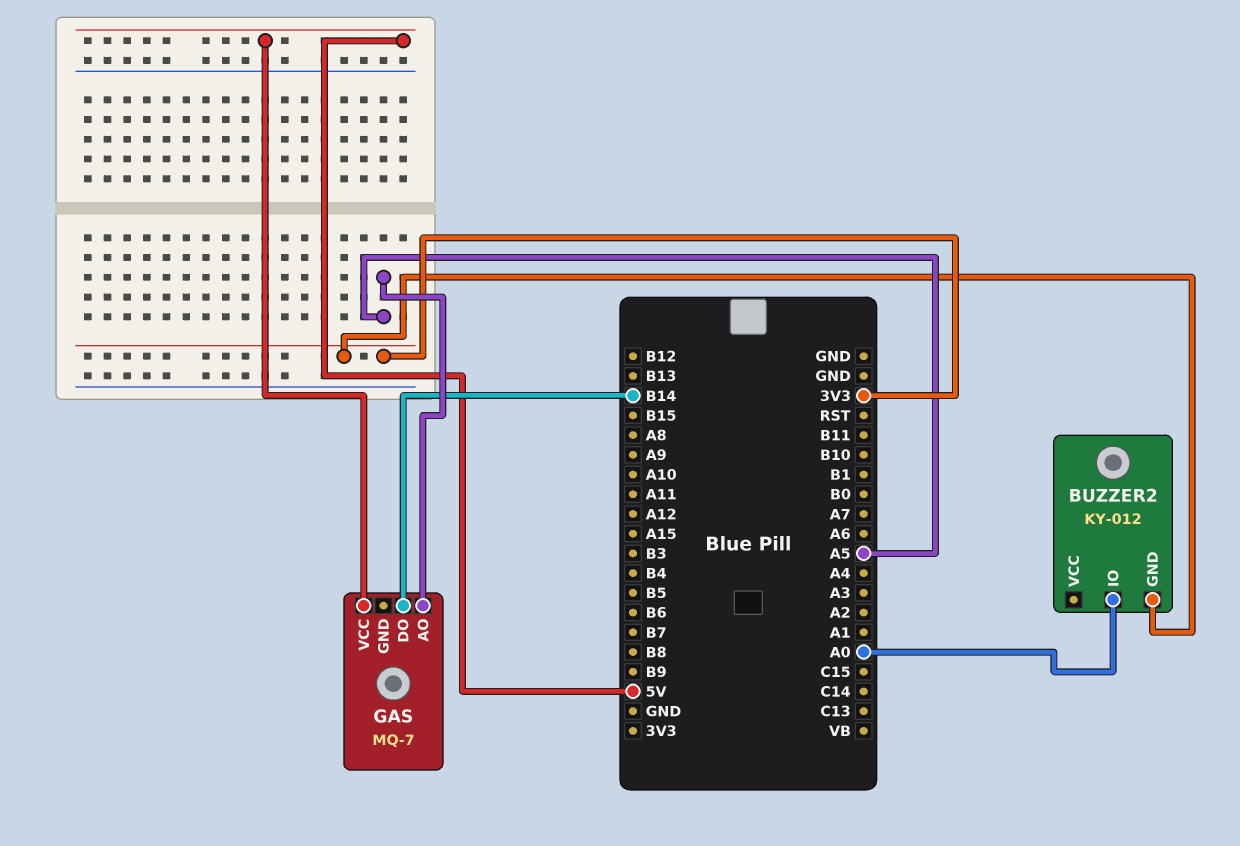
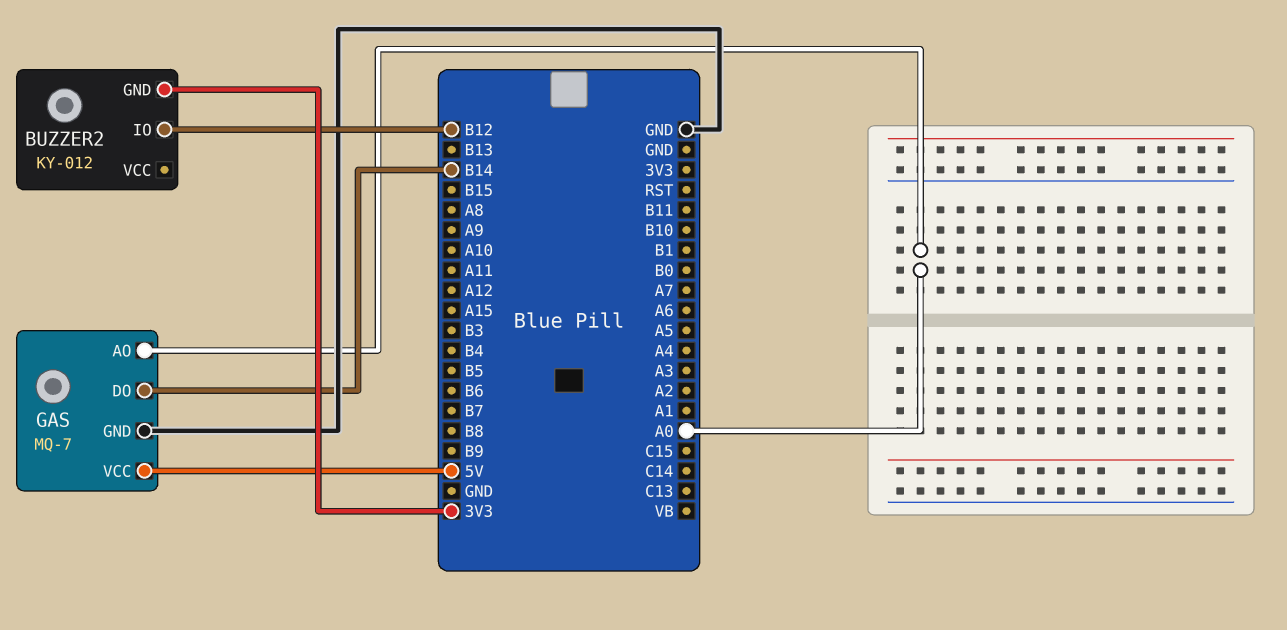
BUZZER2 pin IO: A0 -> B12
GAS pin AO: A5 -> A0
GAS pin GND: none -> GND

